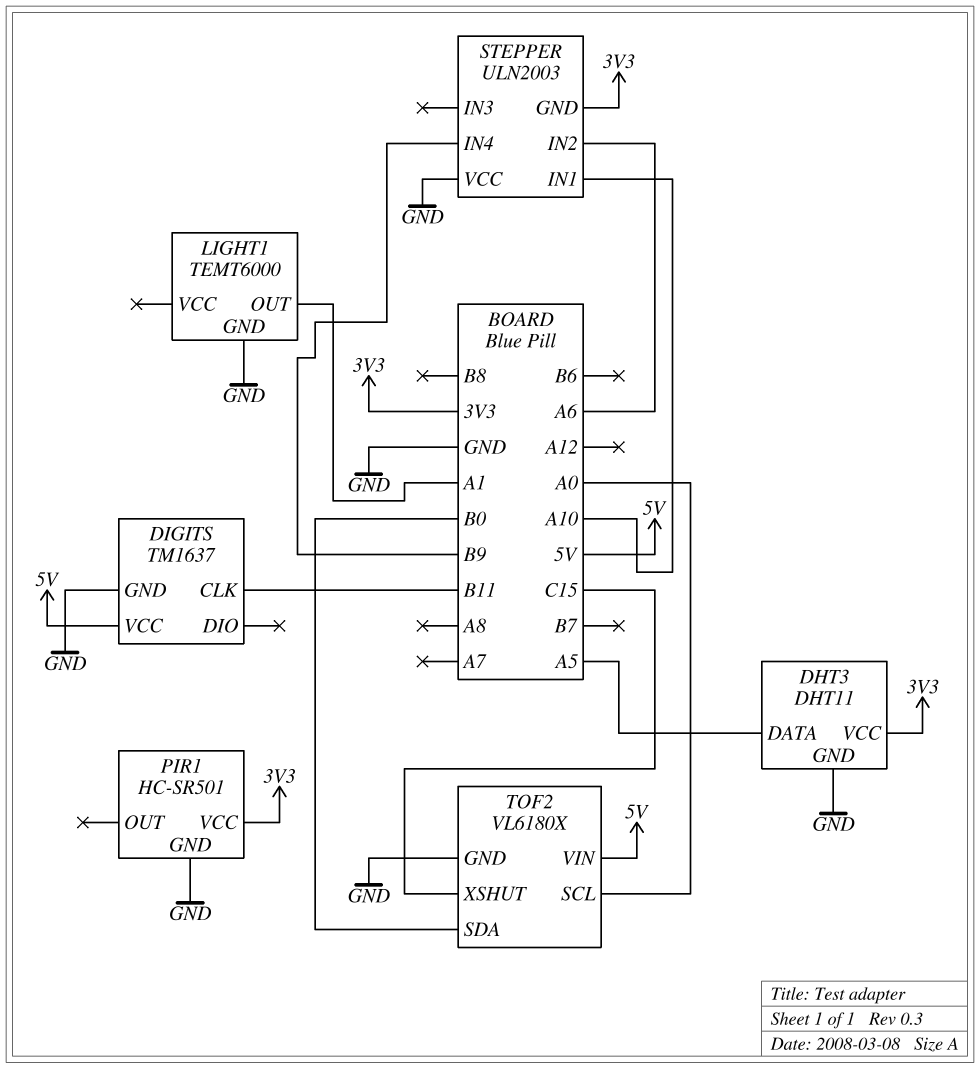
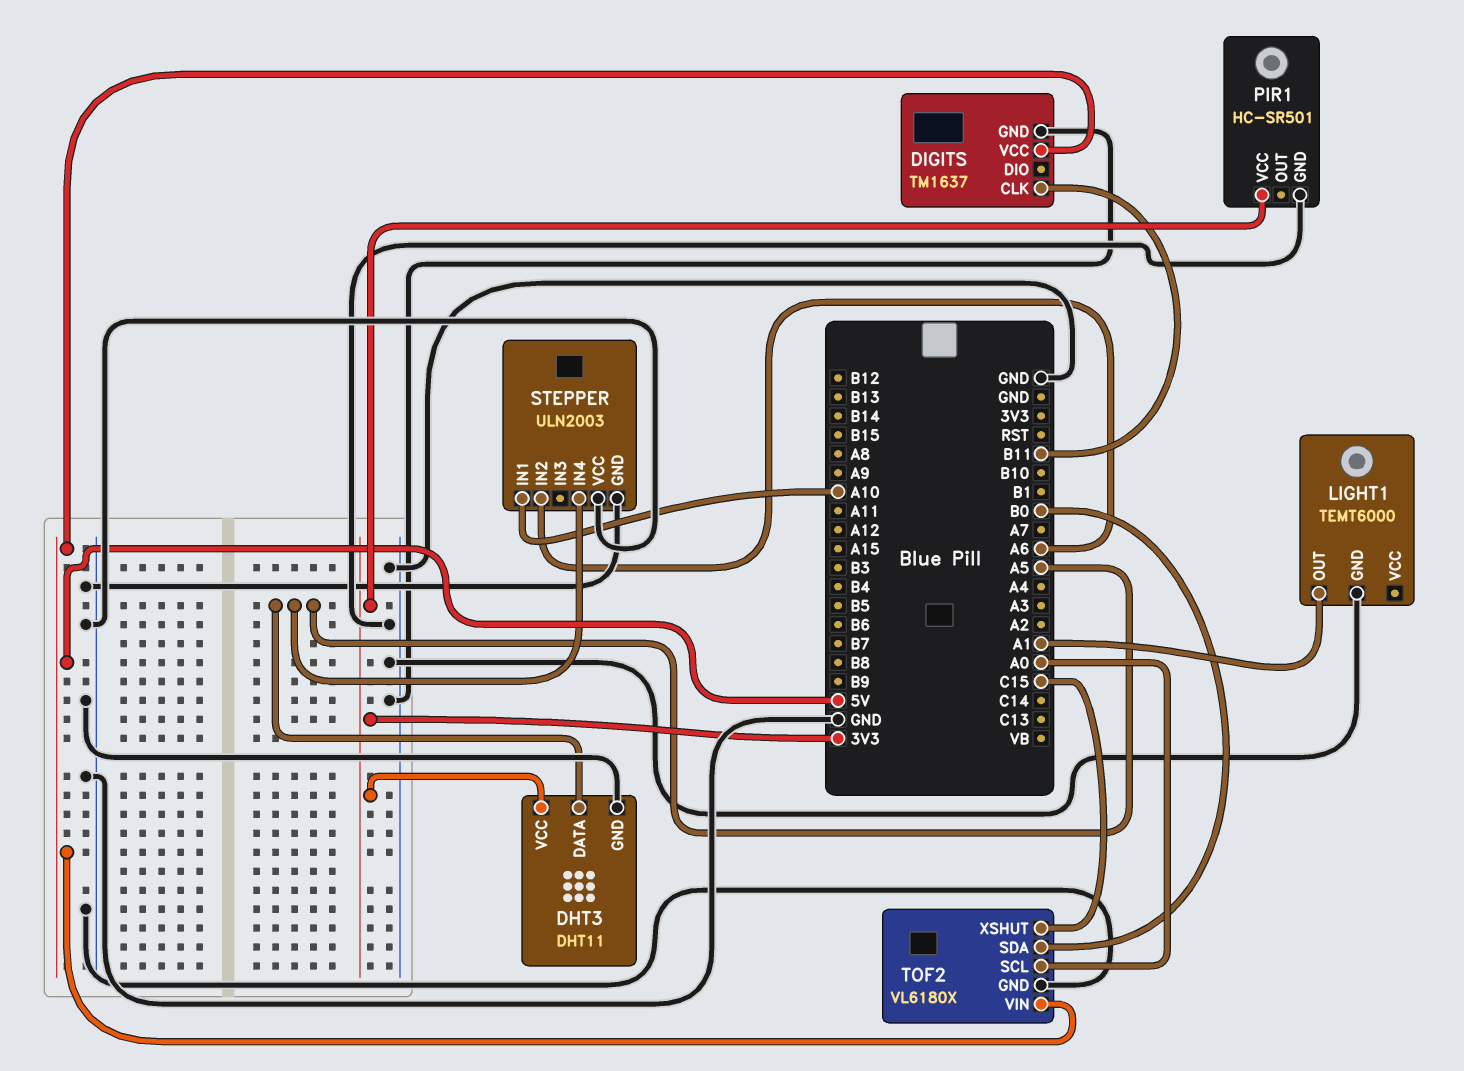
STEPPER pin GND: 3V3 -> GND
STEPPER pin IN4: B9 -> A5

